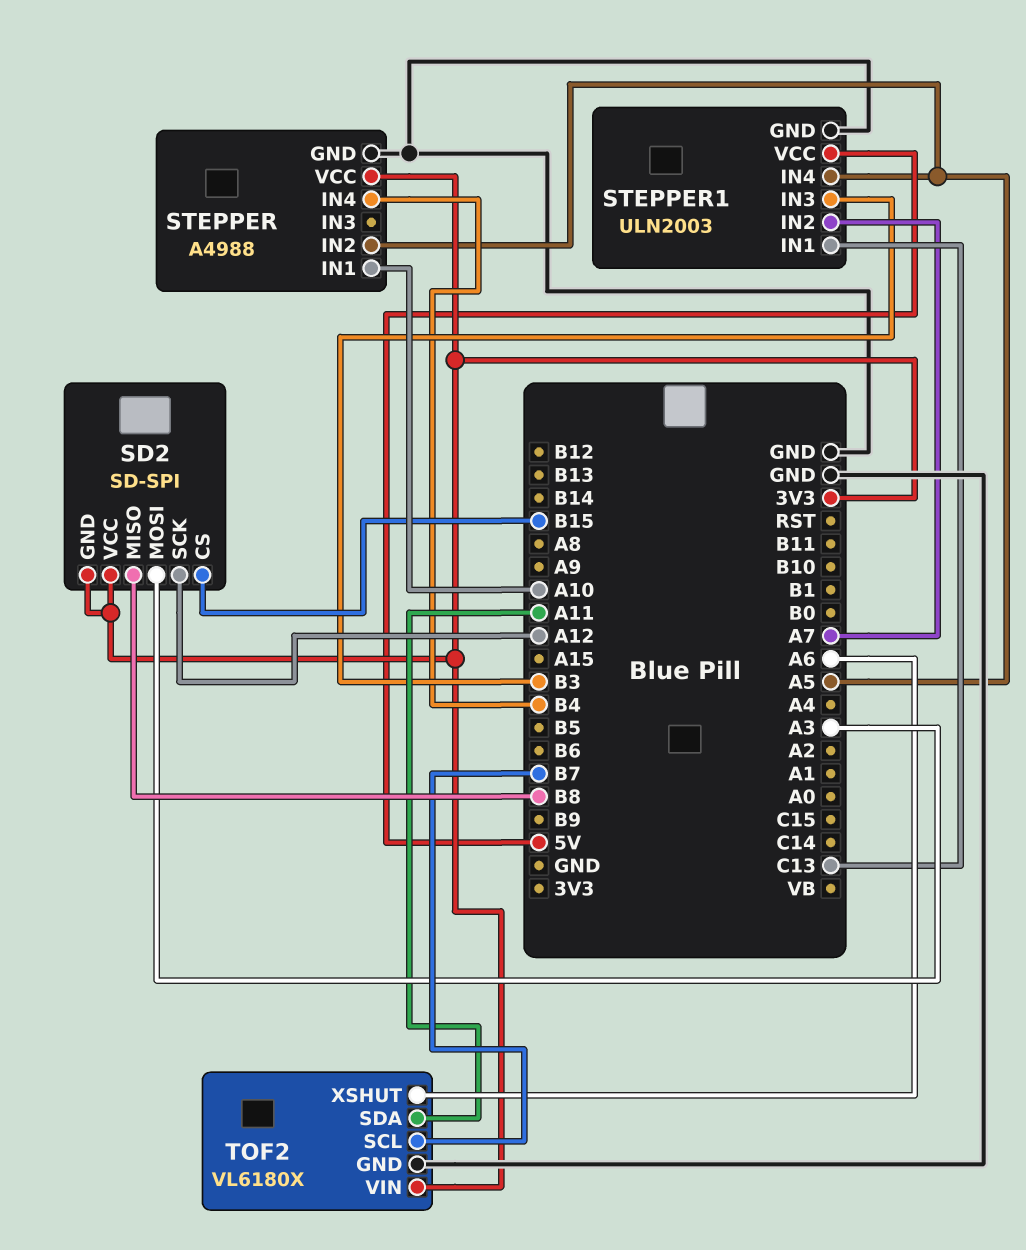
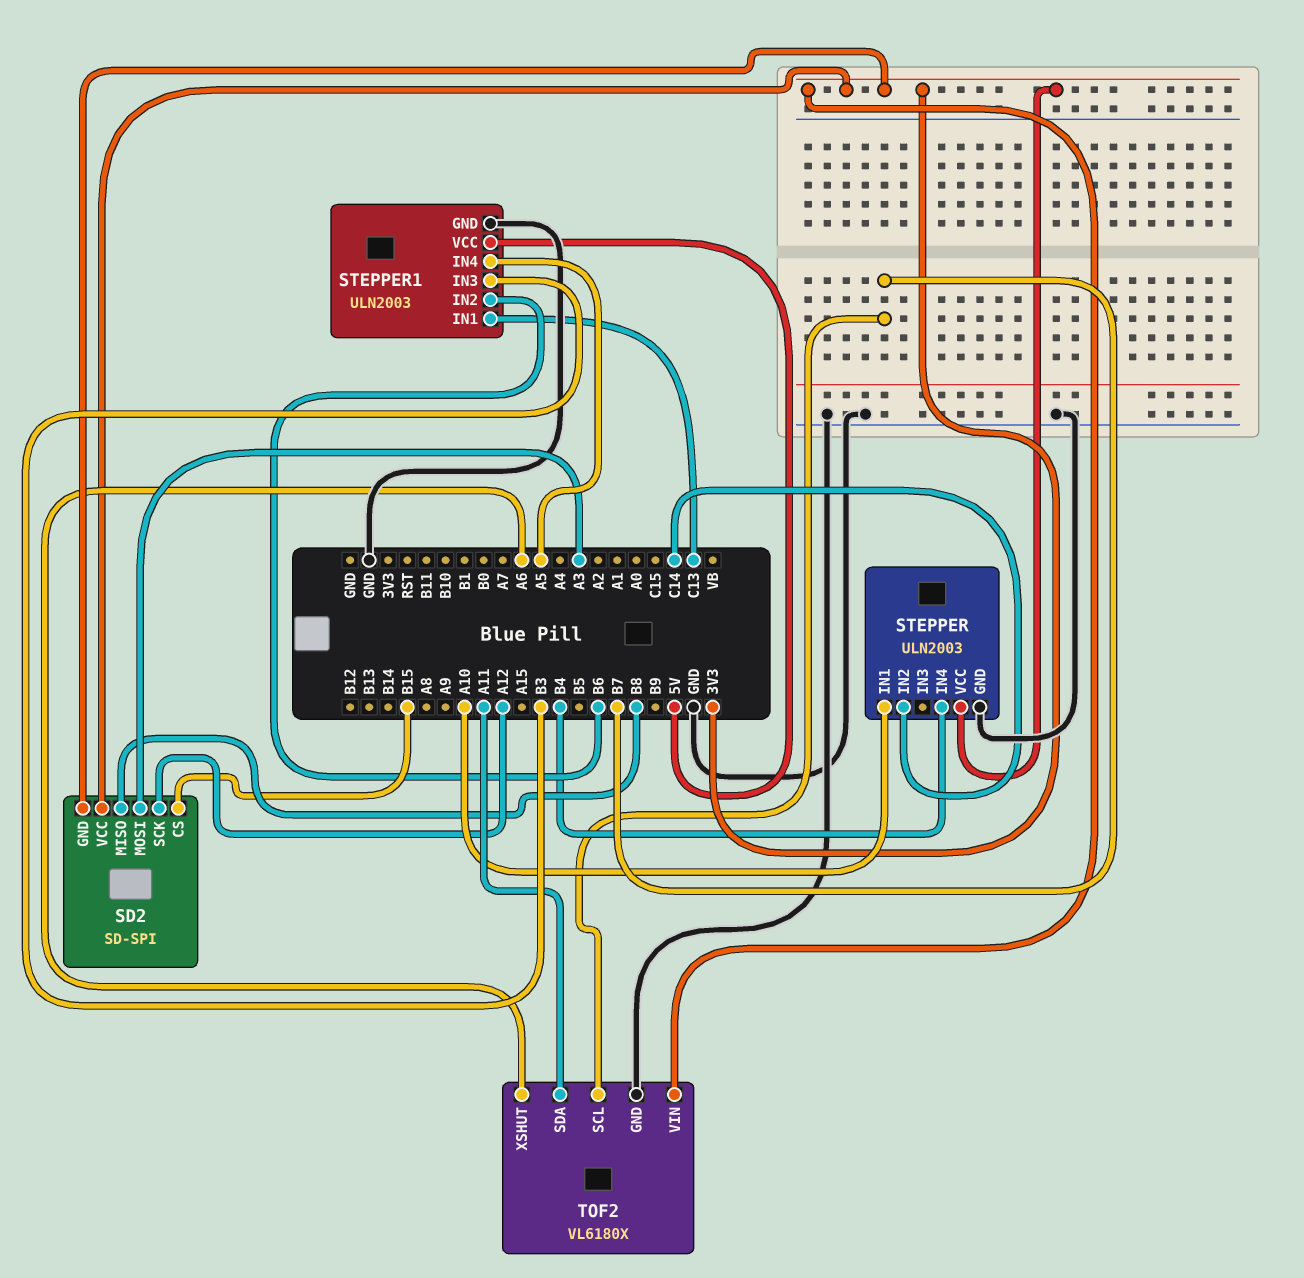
STEPPER: A4988 -> ULN2003
STEPPER pin IN2: A5 -> C14
STEPPER1 pin IN2: A7 -> B6

